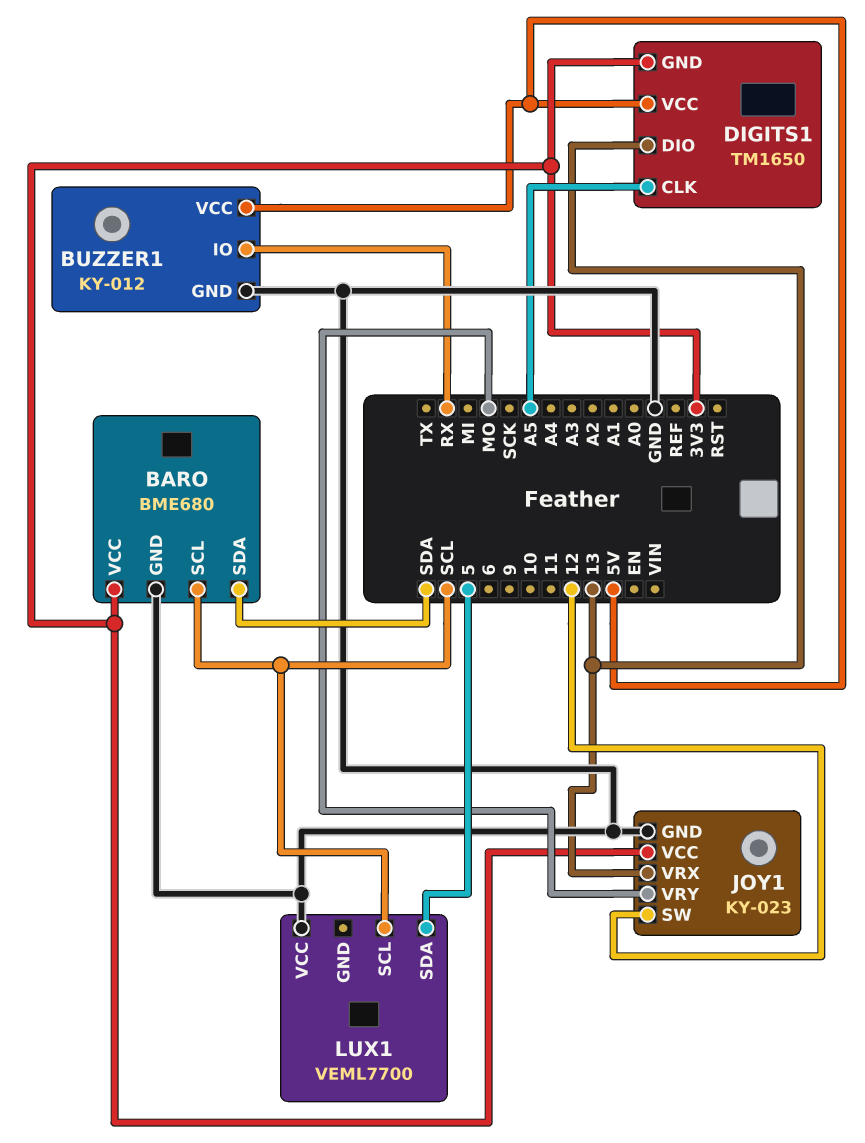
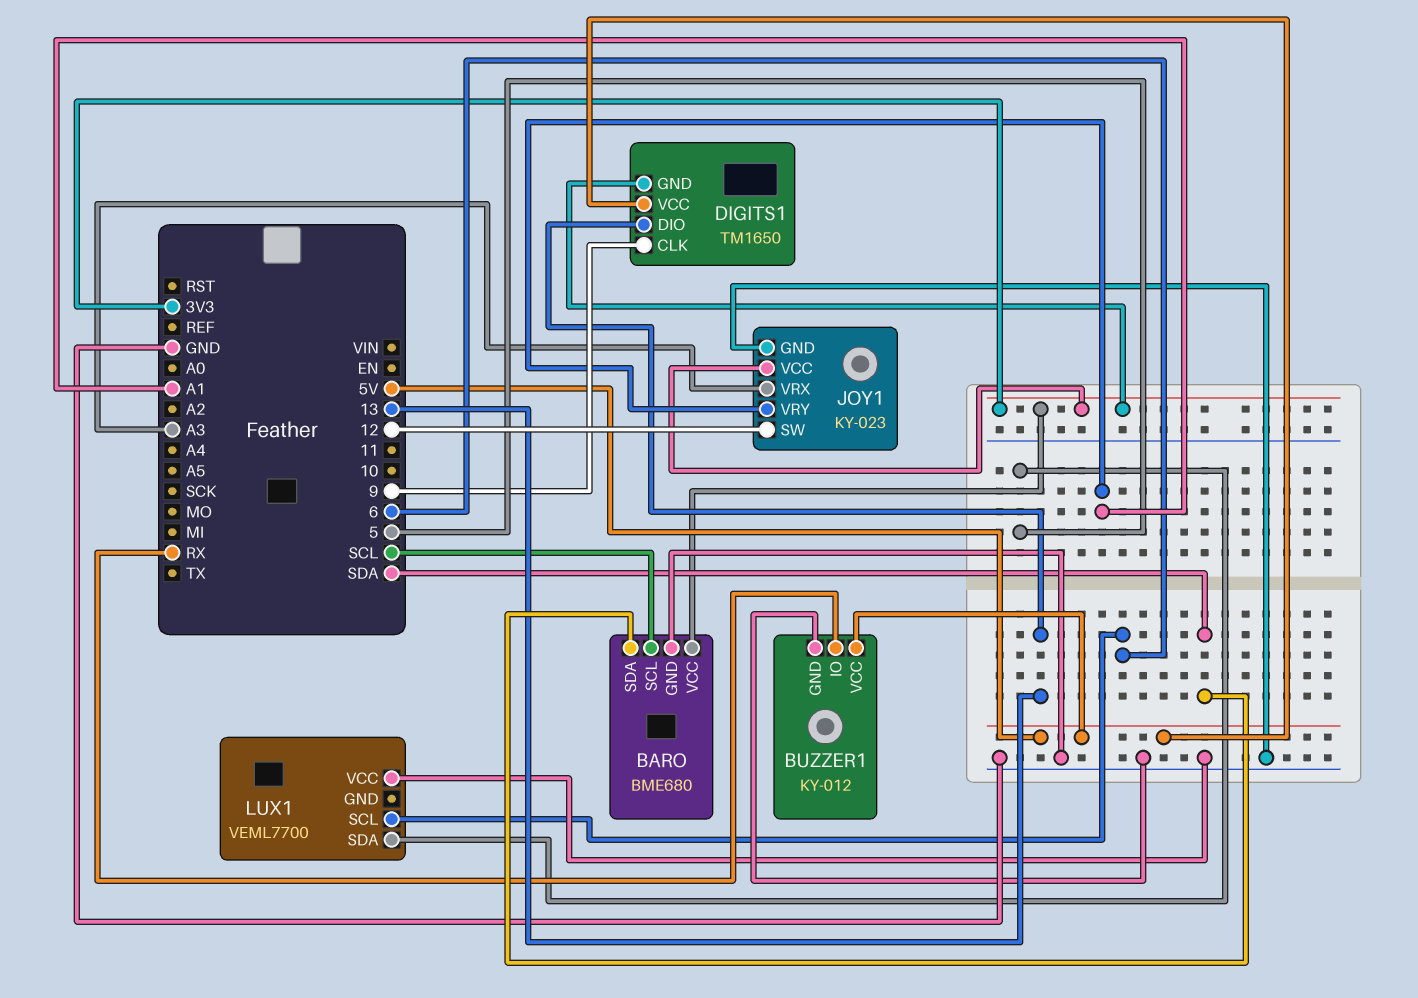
DIGITS1 pin CLK: A5 -> 9
JOY1 pin VRX: 13 -> A3
JOY1 pin VRY: MO -> A1
LUX1 pin SCL: SCL -> 6

